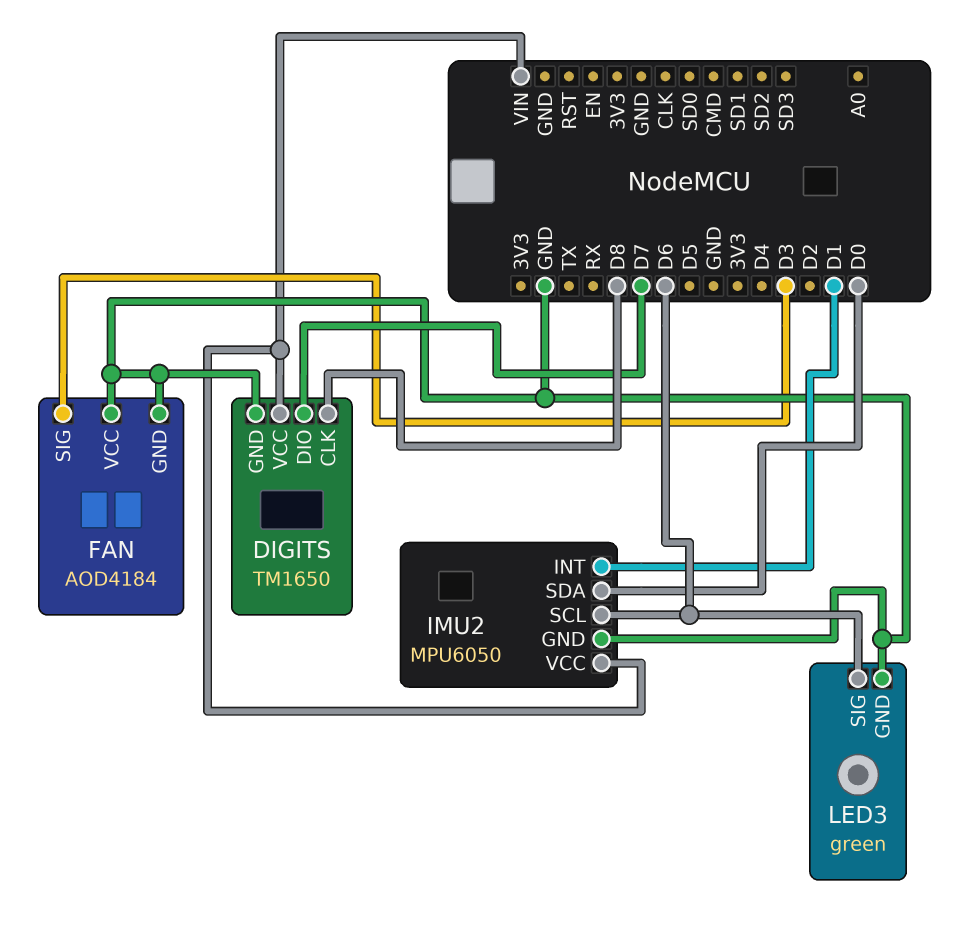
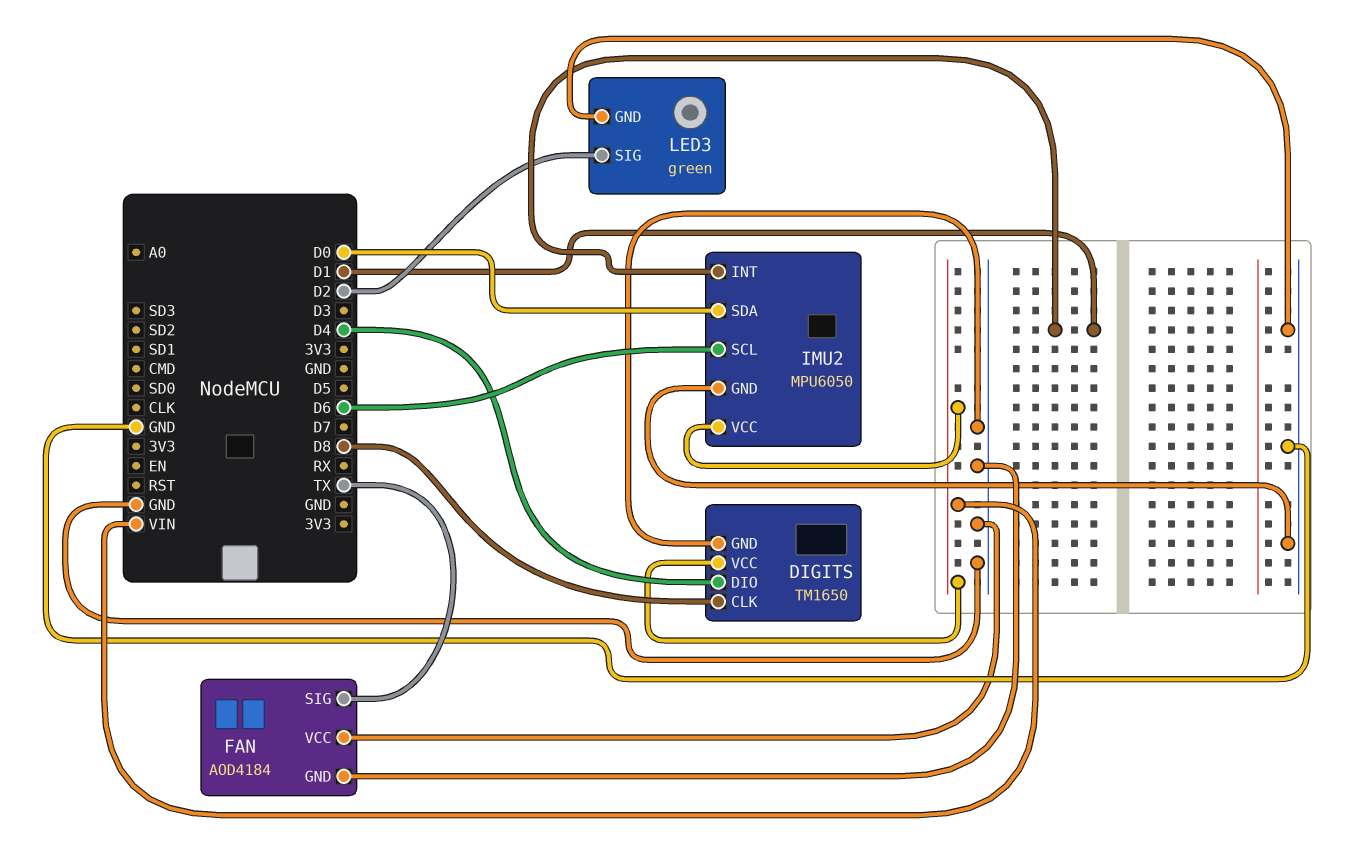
DIGITS pin DIO: D7 -> D4
FAN pin SIG: D3 -> TX
LED3 pin SIG: D6 -> D2

